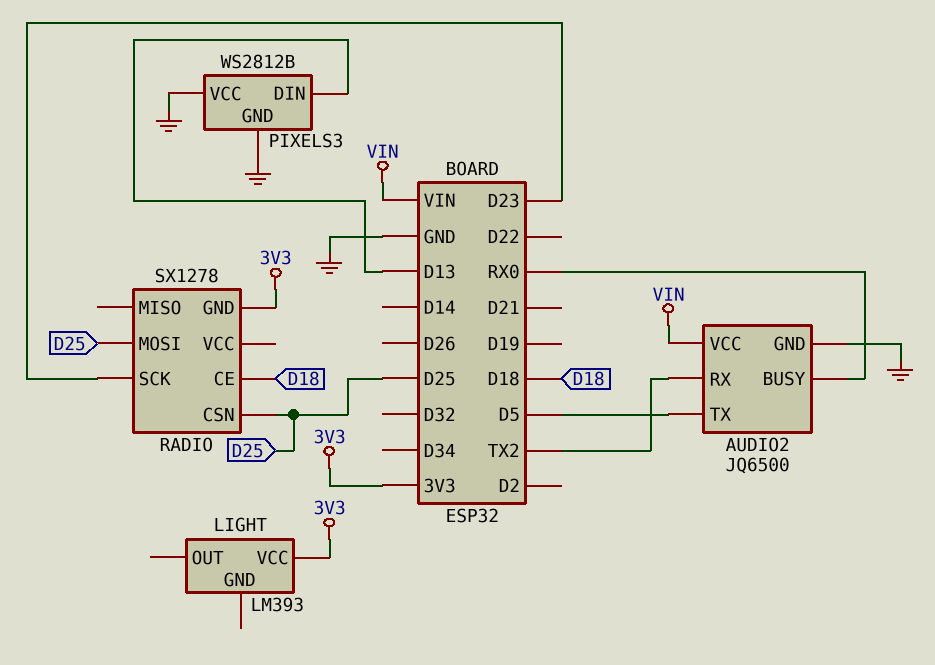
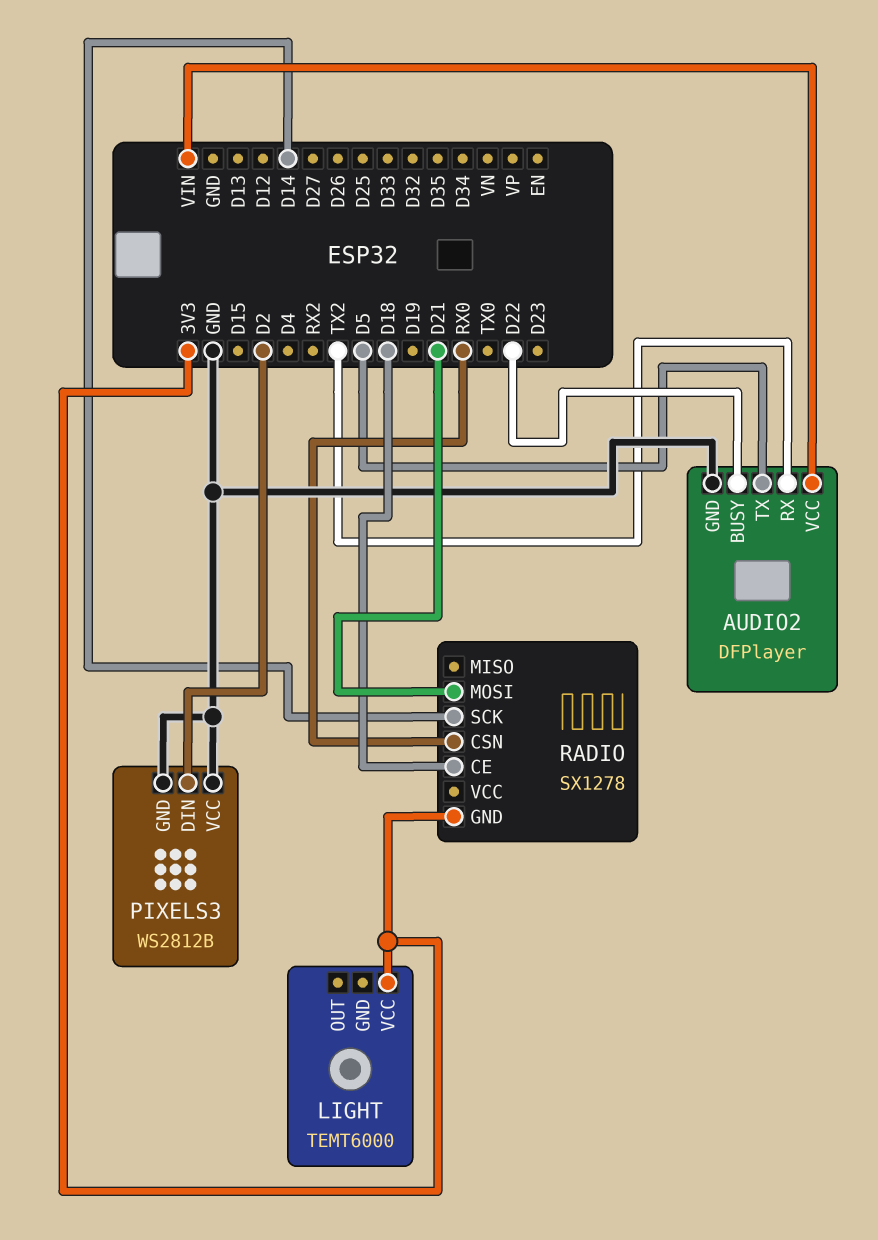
AUDIO2: JQ6500 -> DFPlayer
AUDIO2 pin BUSY: RX0 -> D22
LIGHT: LM393 -> TEMT6000
PIXELS3 pin DIN: D13 -> D2
RADIO pin CSN: D25 -> RX0
RADIO pin MOSI: D25 -> D21
RADIO pin SCK: D23 -> D14

